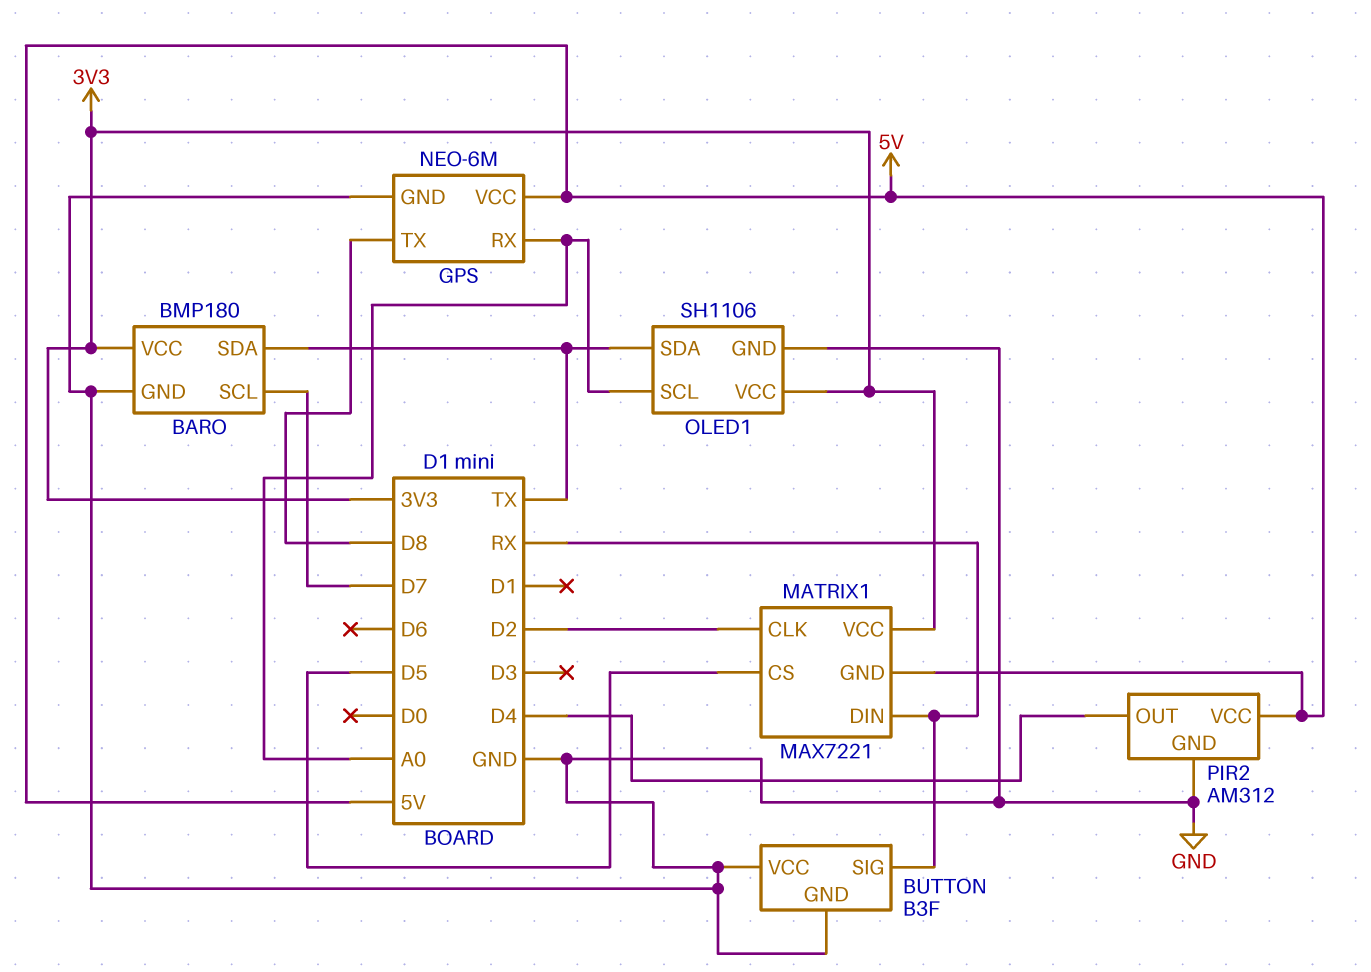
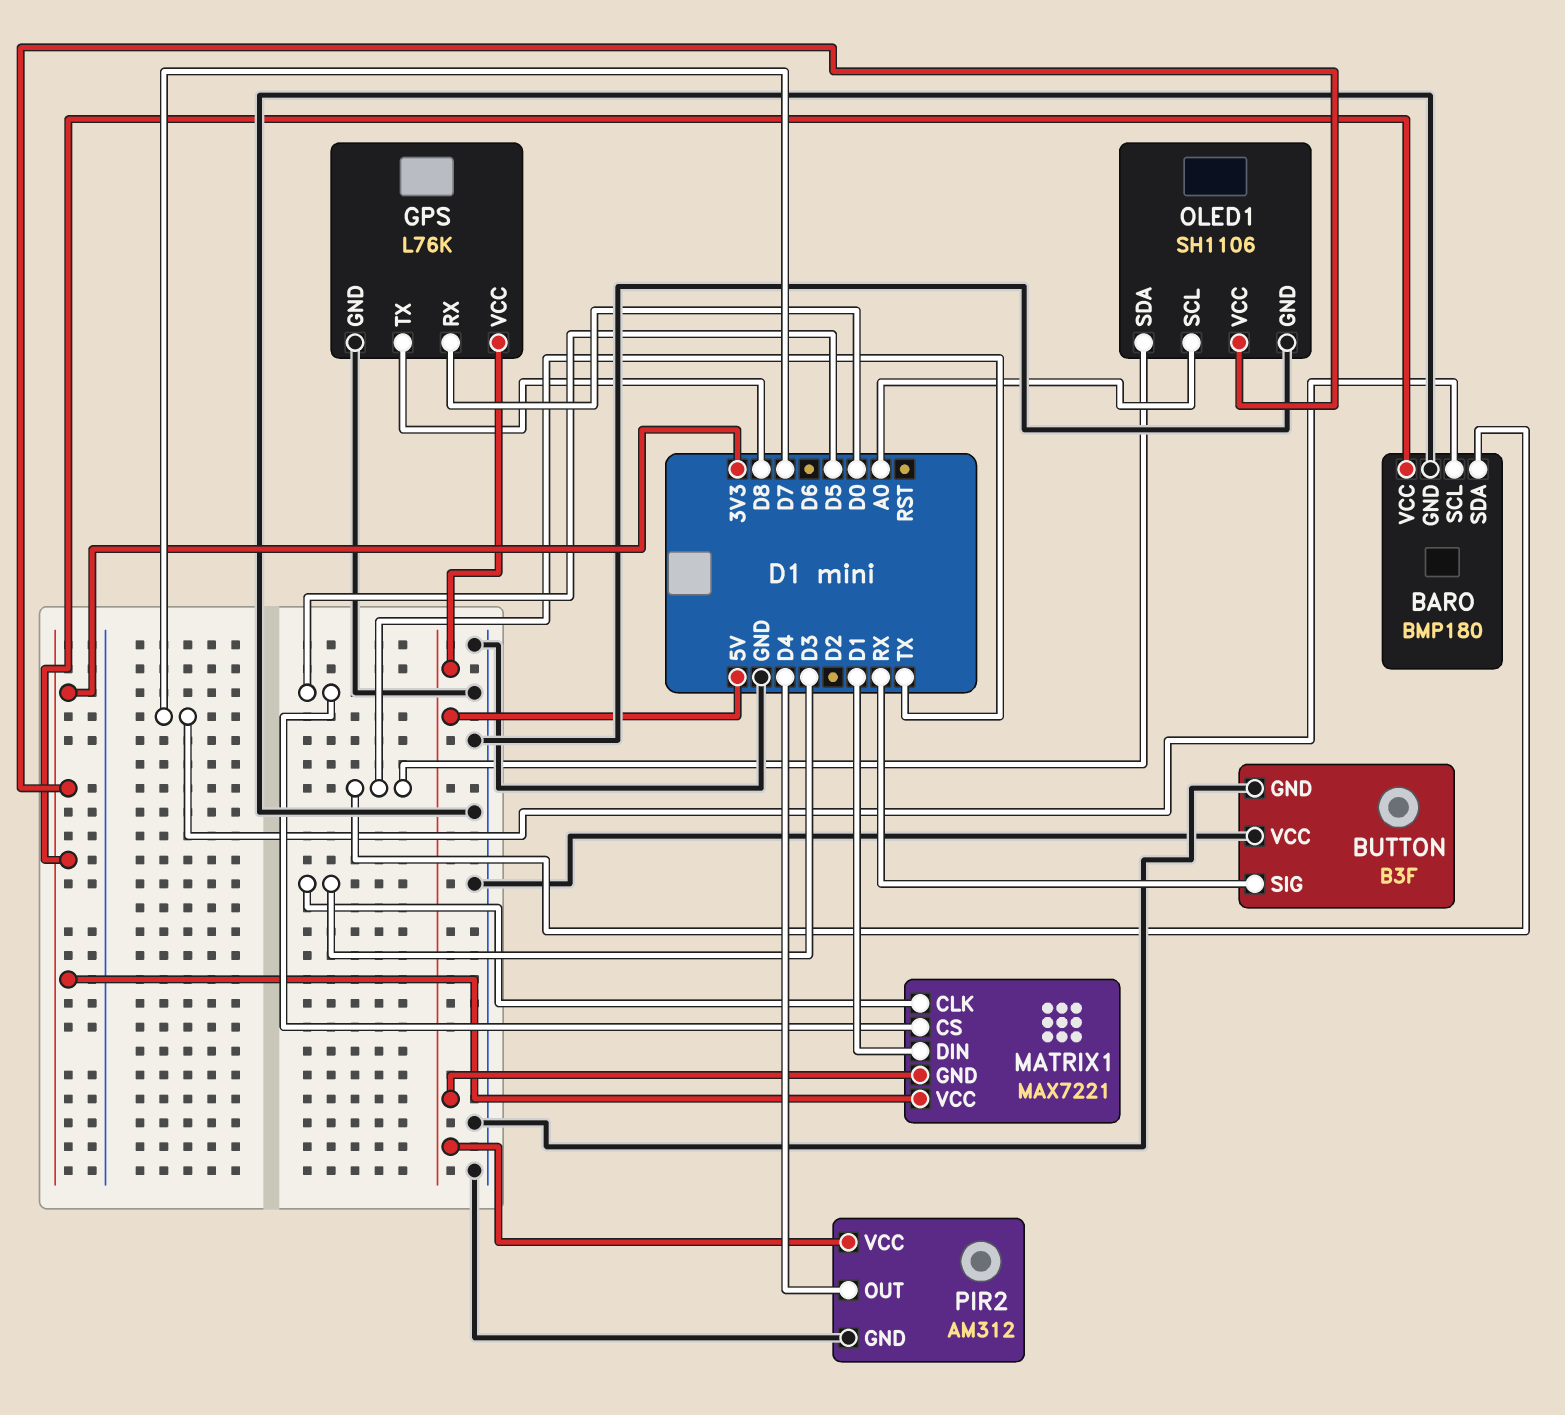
GPS: NEO-6M -> L76K
GPS pin RX: A0 -> D0
MATRIX1 pin CLK: D2 -> D3
MATRIX1 pin DIN: RX -> D1

